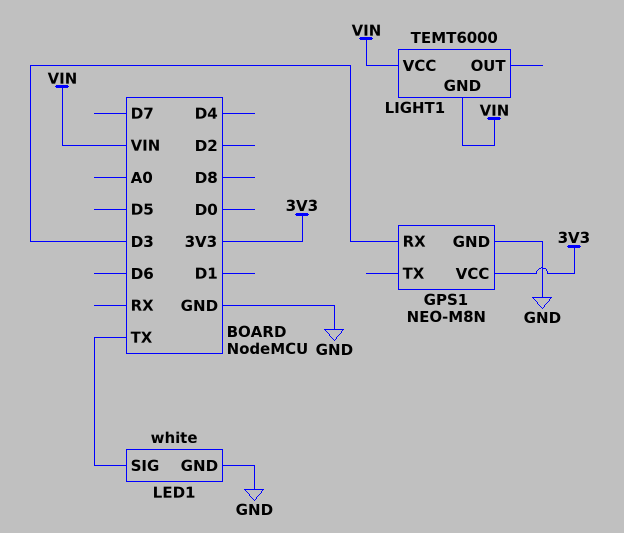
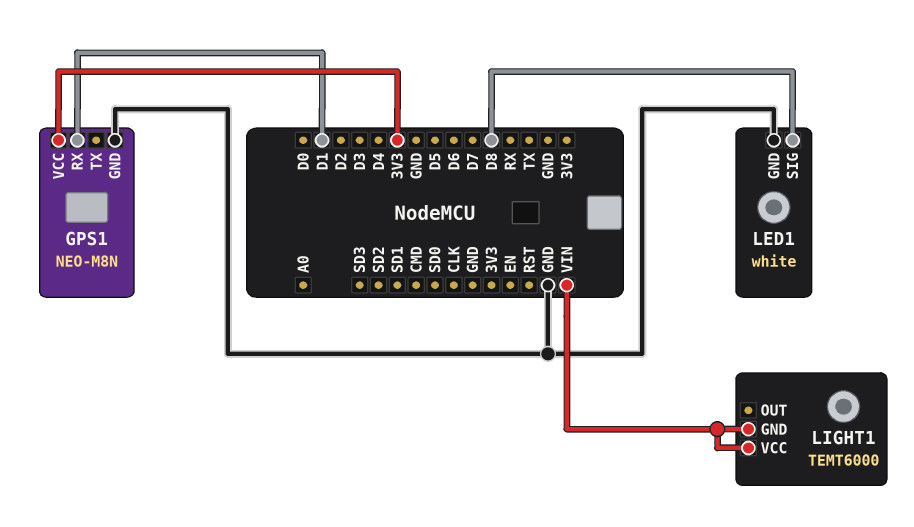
GPS1 pin RX: D3 -> D1
LED1 pin SIG: TX -> D8

